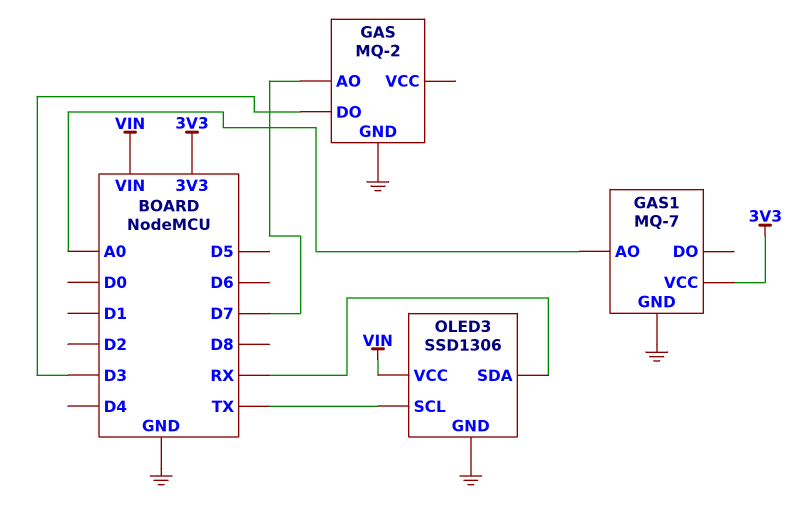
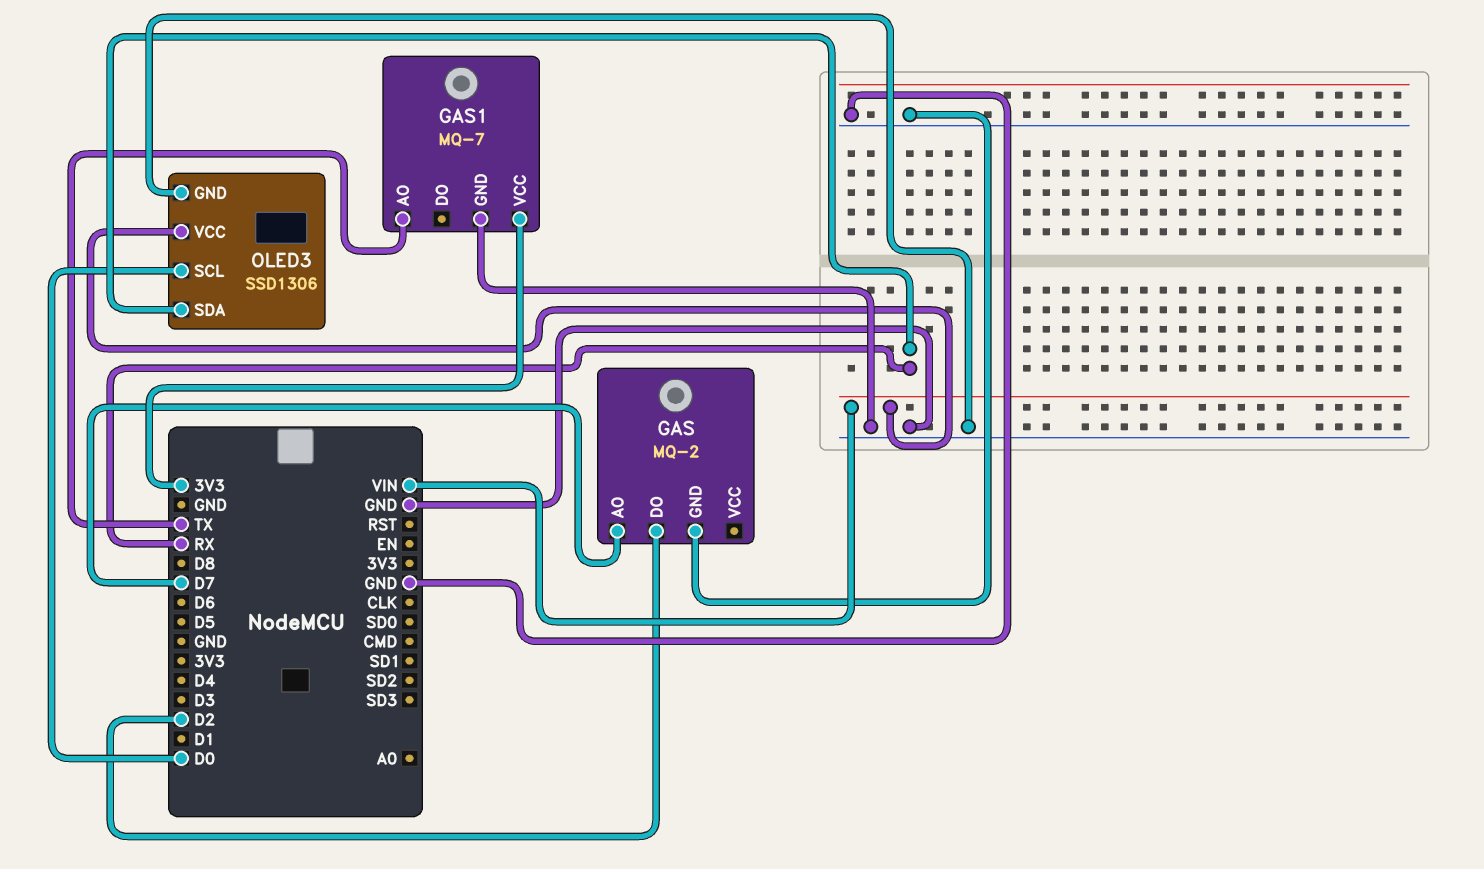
GAS pin DO: D3 -> D2
GAS1 pin AO: A0 -> TX
OLED3 pin SCL: TX -> D0

